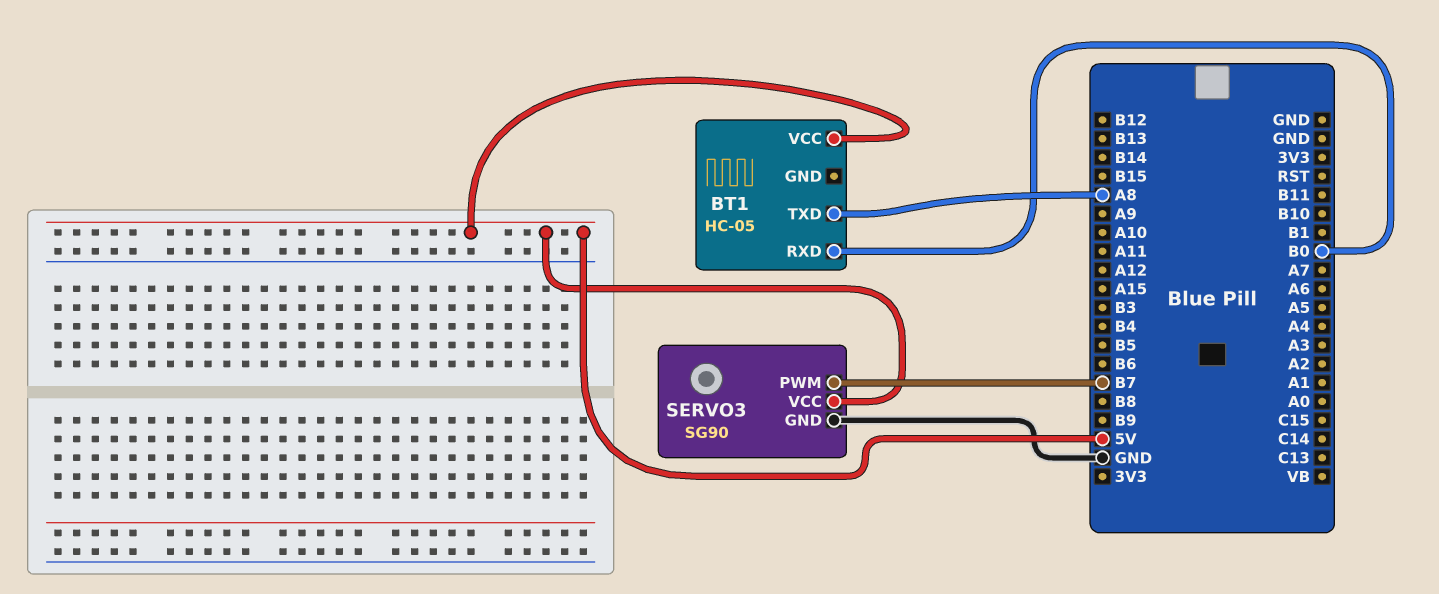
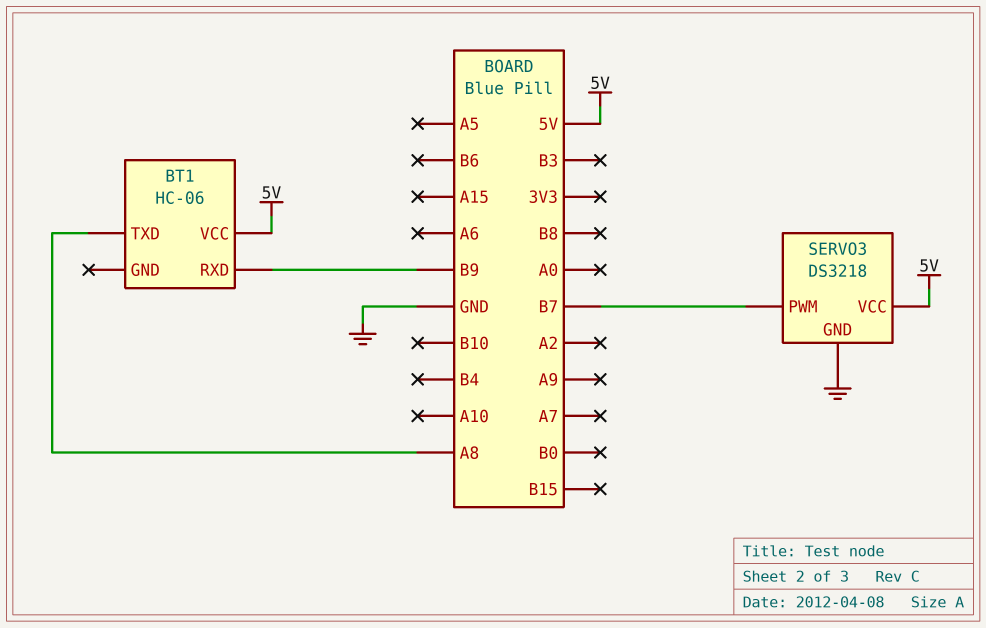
BT1: HC-05 -> HC-06
BT1 pin RXD: B0 -> B9
SERVO3: SG90 -> DS3218

